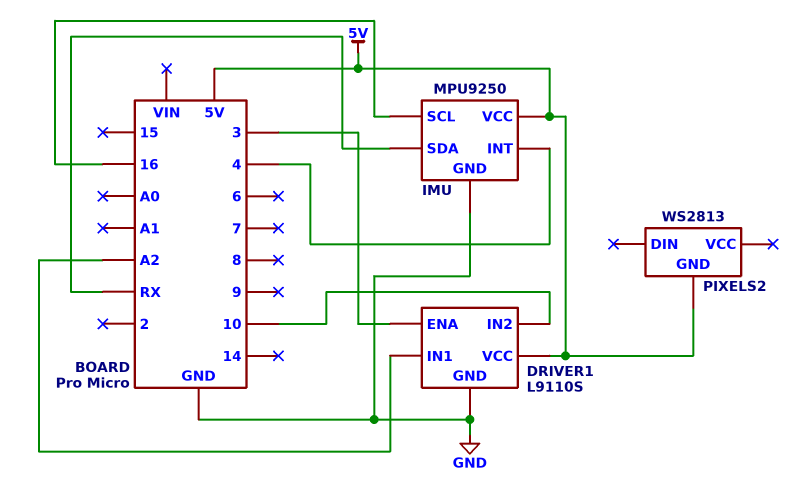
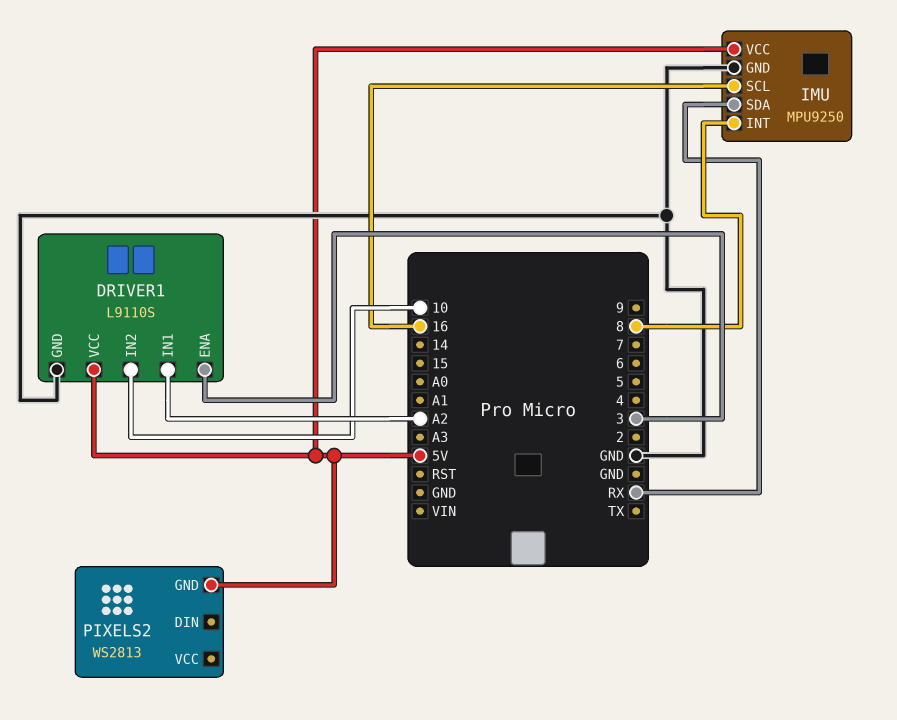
IMU pin INT: 4 -> 8

